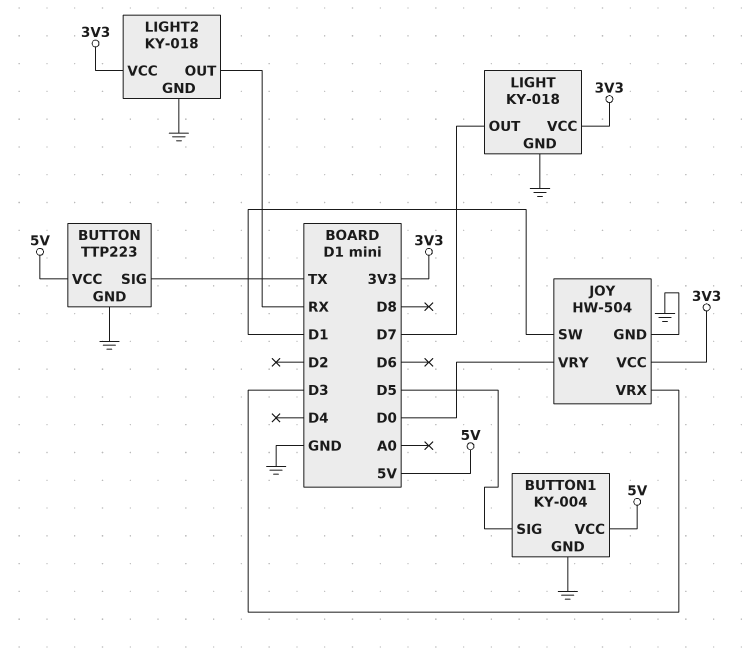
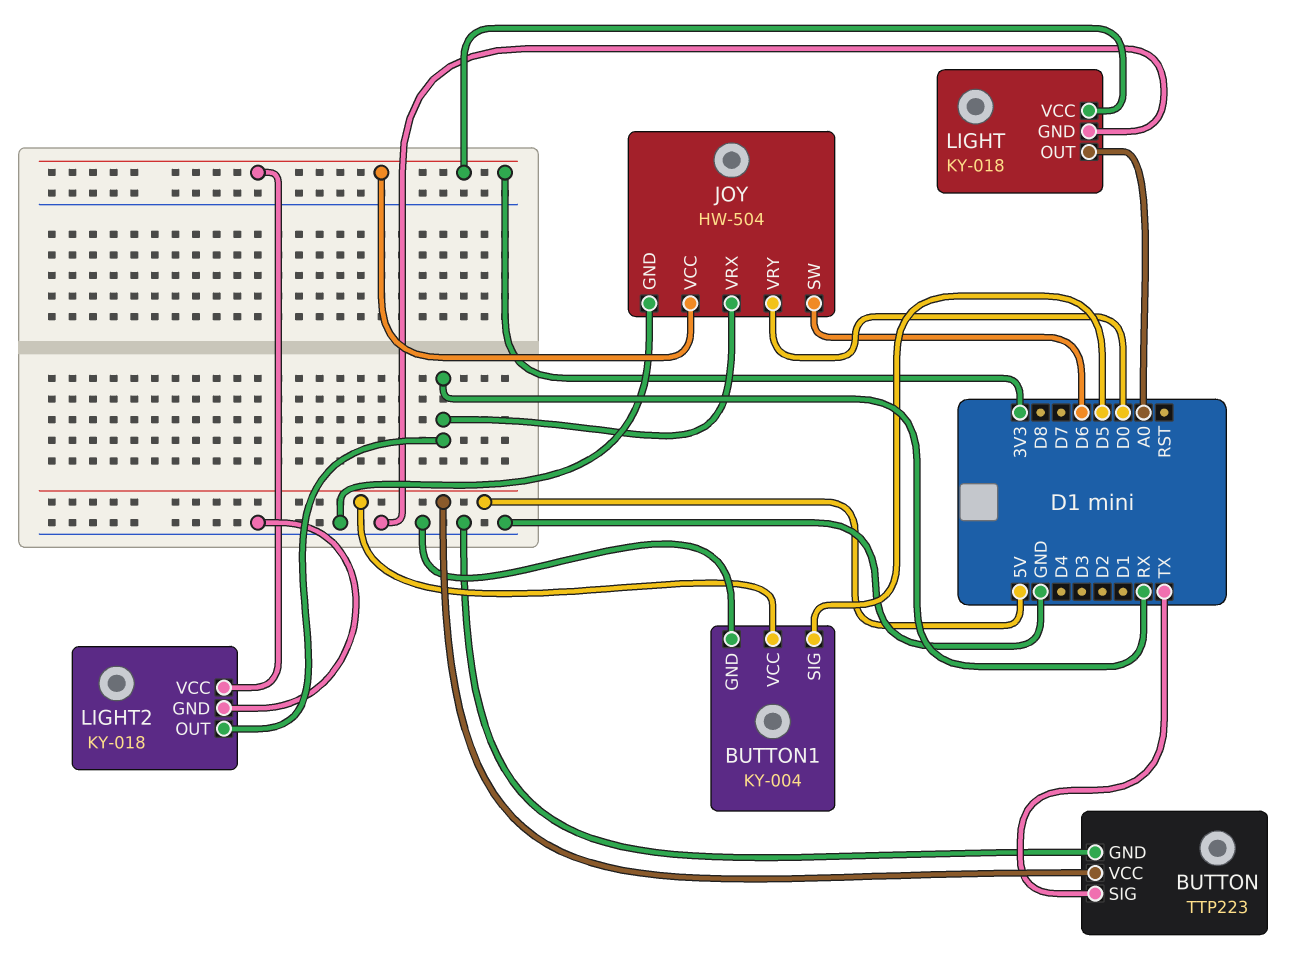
JOY pin SW: D1 -> D6
JOY pin VRX: D3 -> RX
LIGHT pin OUT: D7 -> A0

